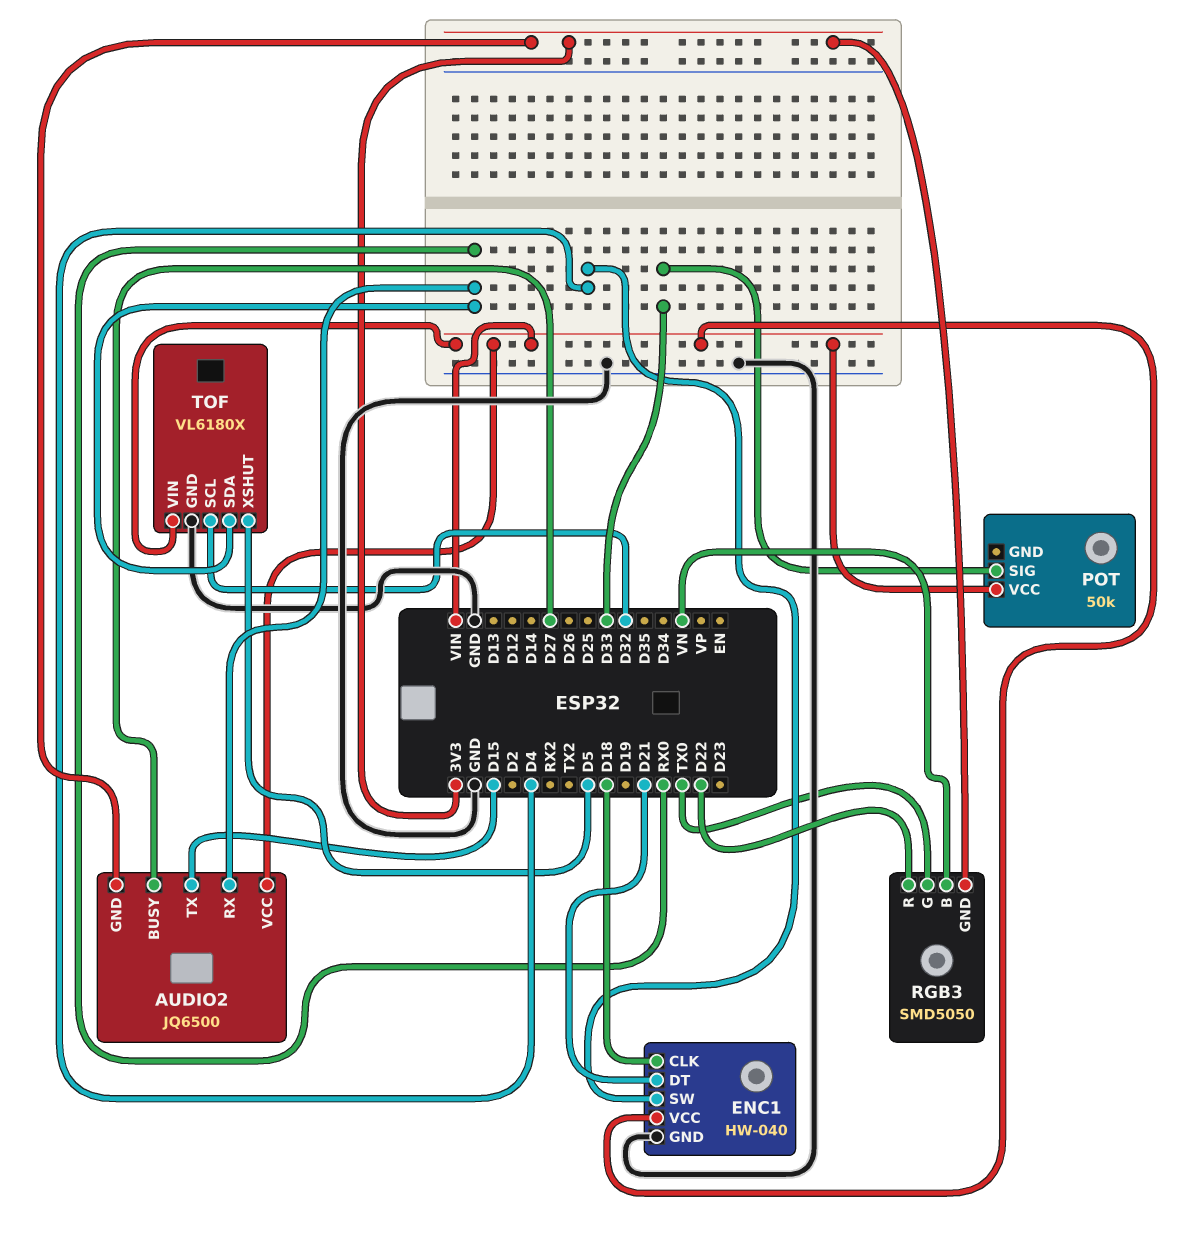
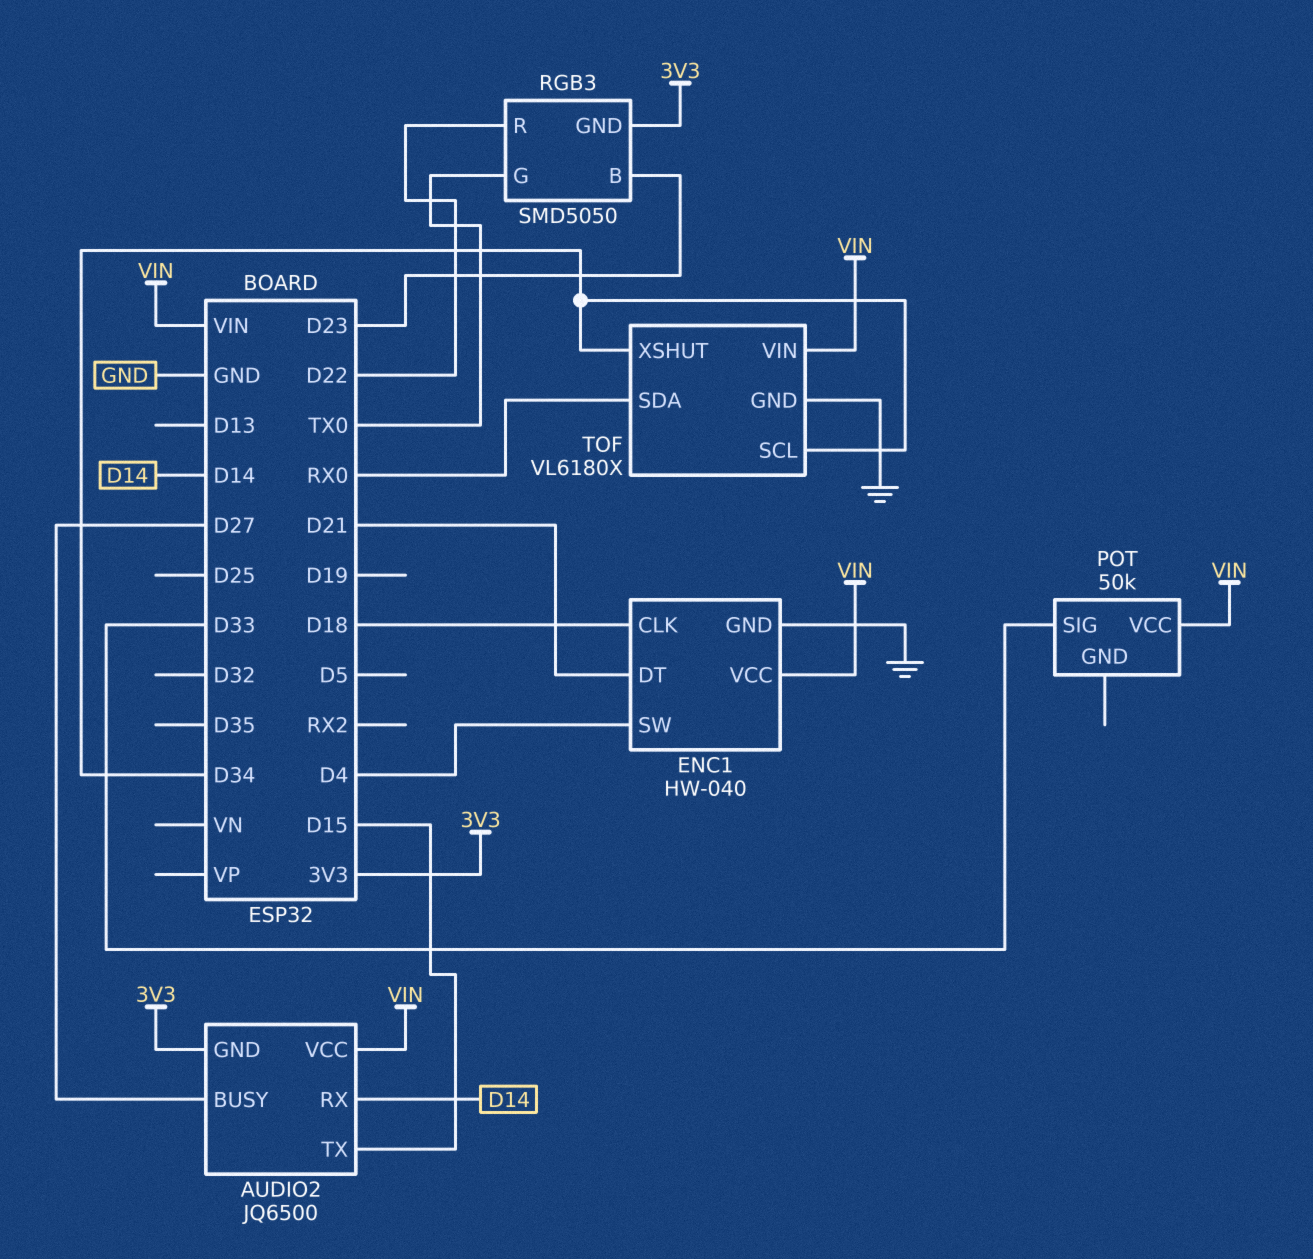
AUDIO2 pin RX: RX0 -> D14
RGB3 pin B: VN -> D23
TOF pin SCL: D32 -> D34
TOF pin XSHUT: D5 -> D34

